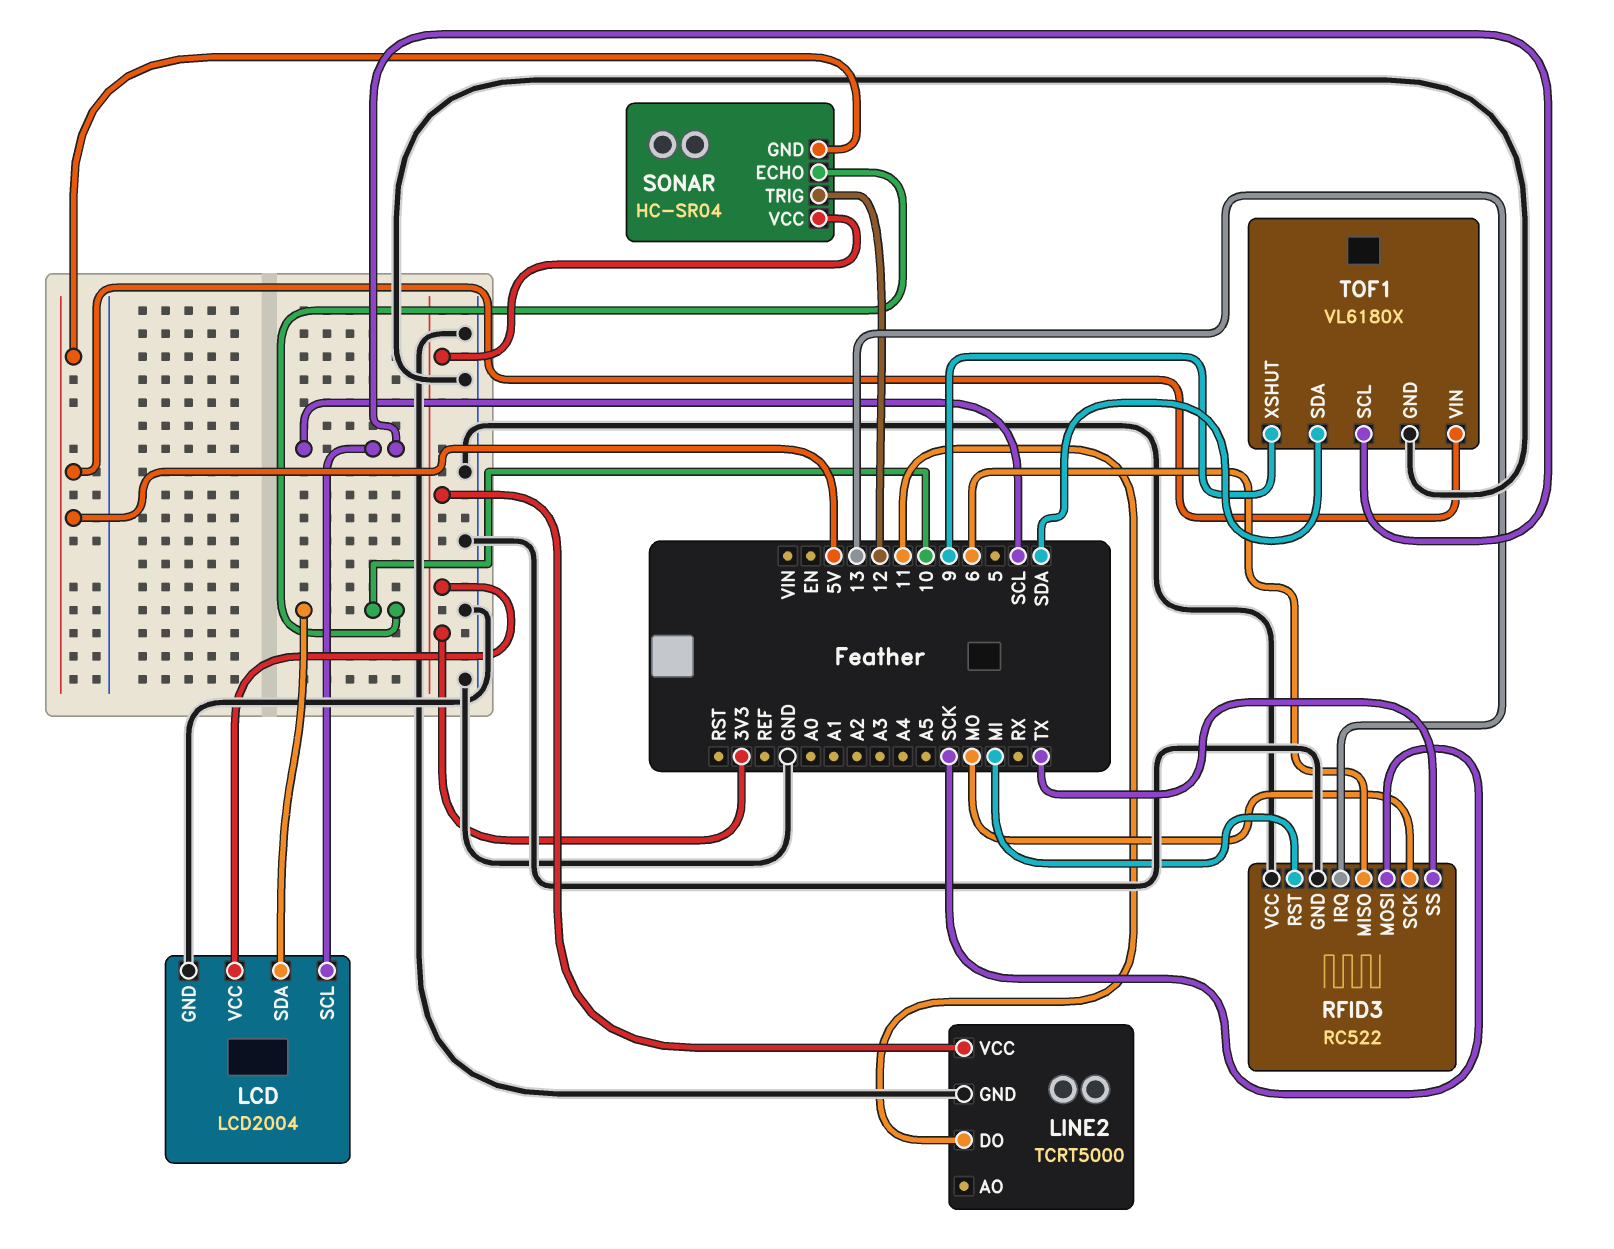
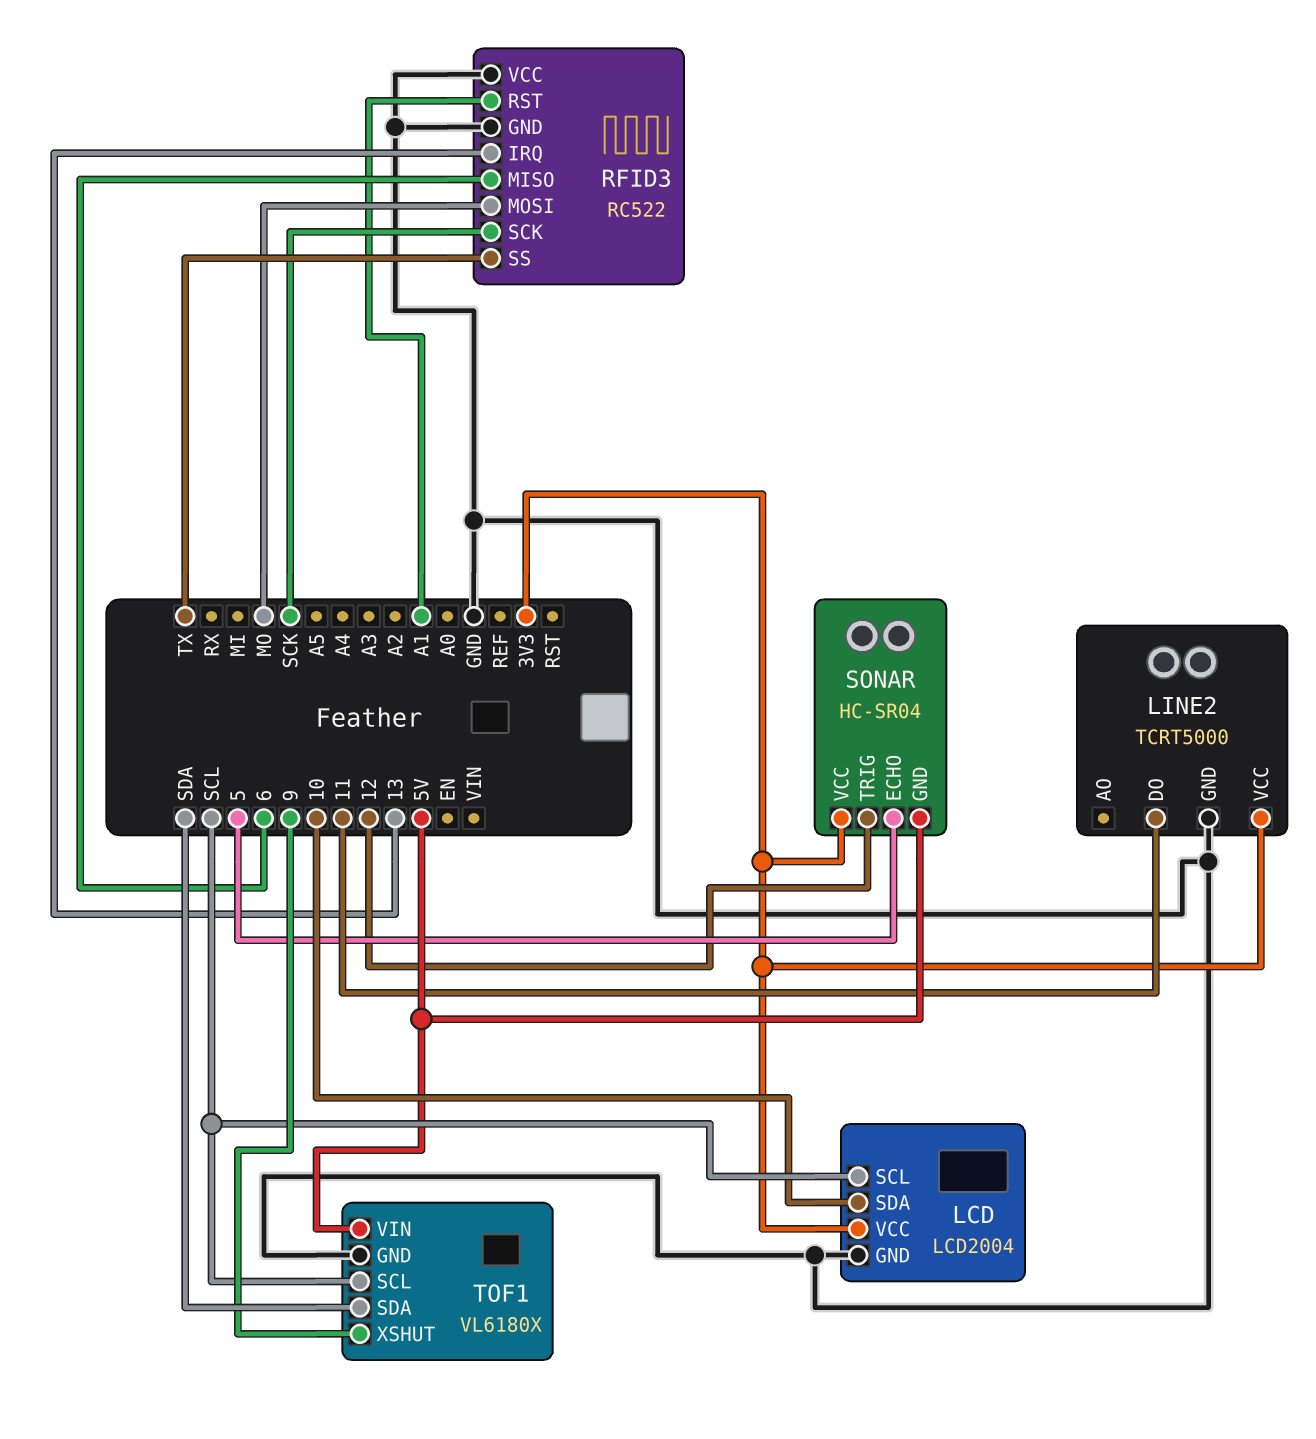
RFID3 pin MOSI: SCK -> MO
RFID3 pin RST: MI -> A1
RFID3 pin SCK: MO -> SCK
SONAR pin ECHO: 10 -> 5

